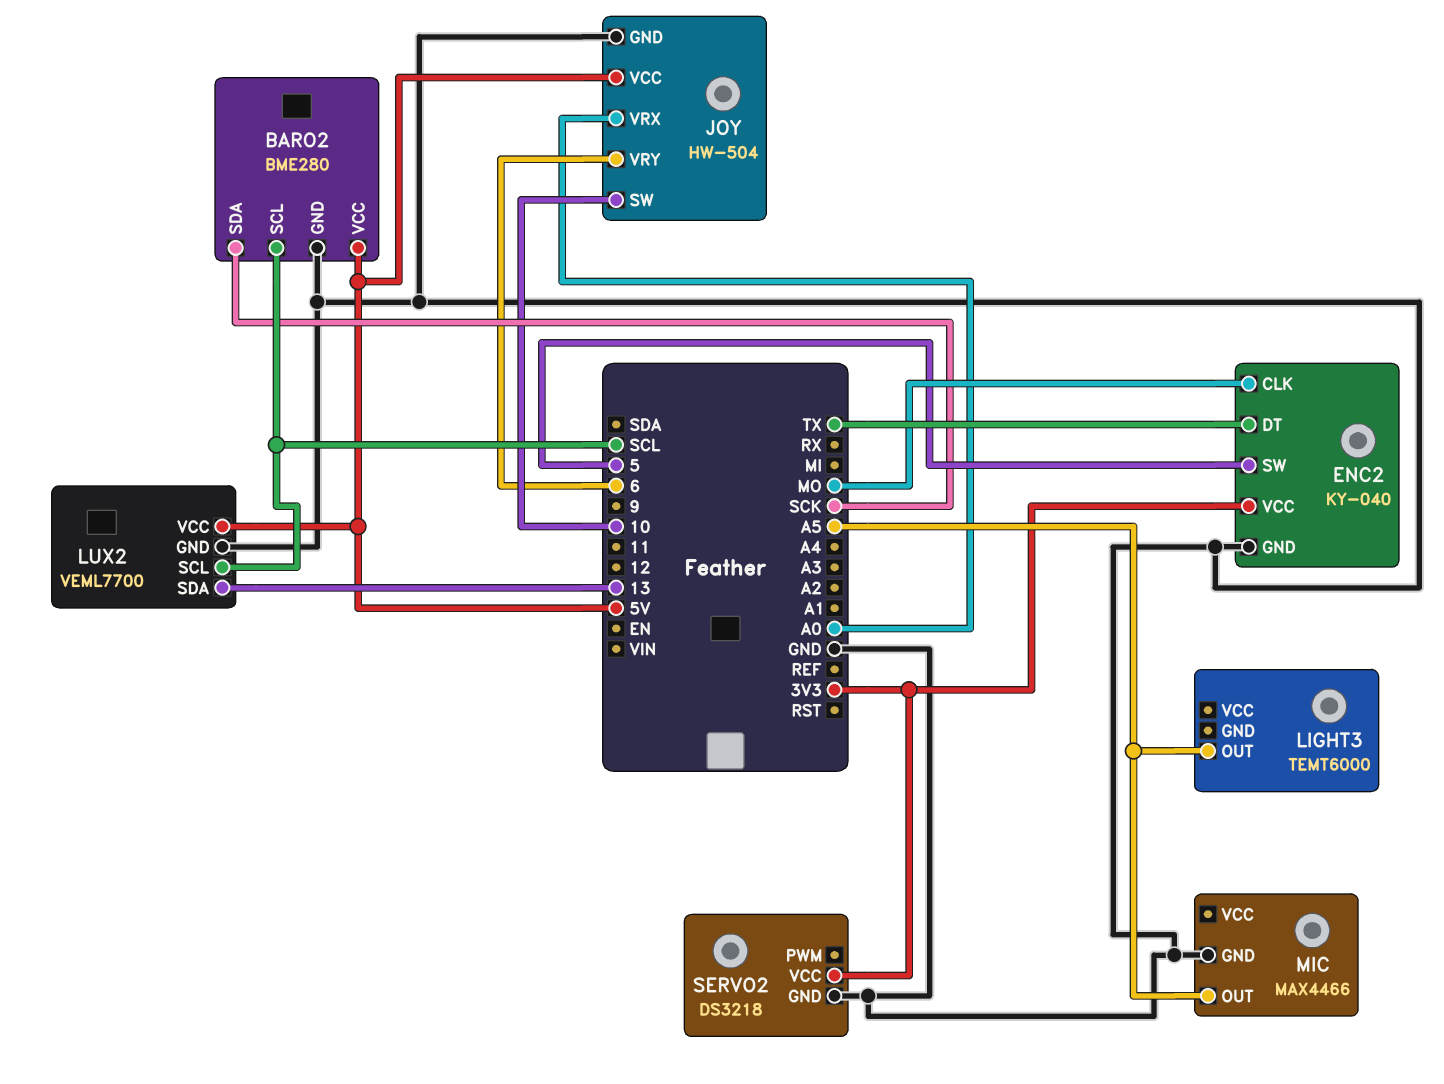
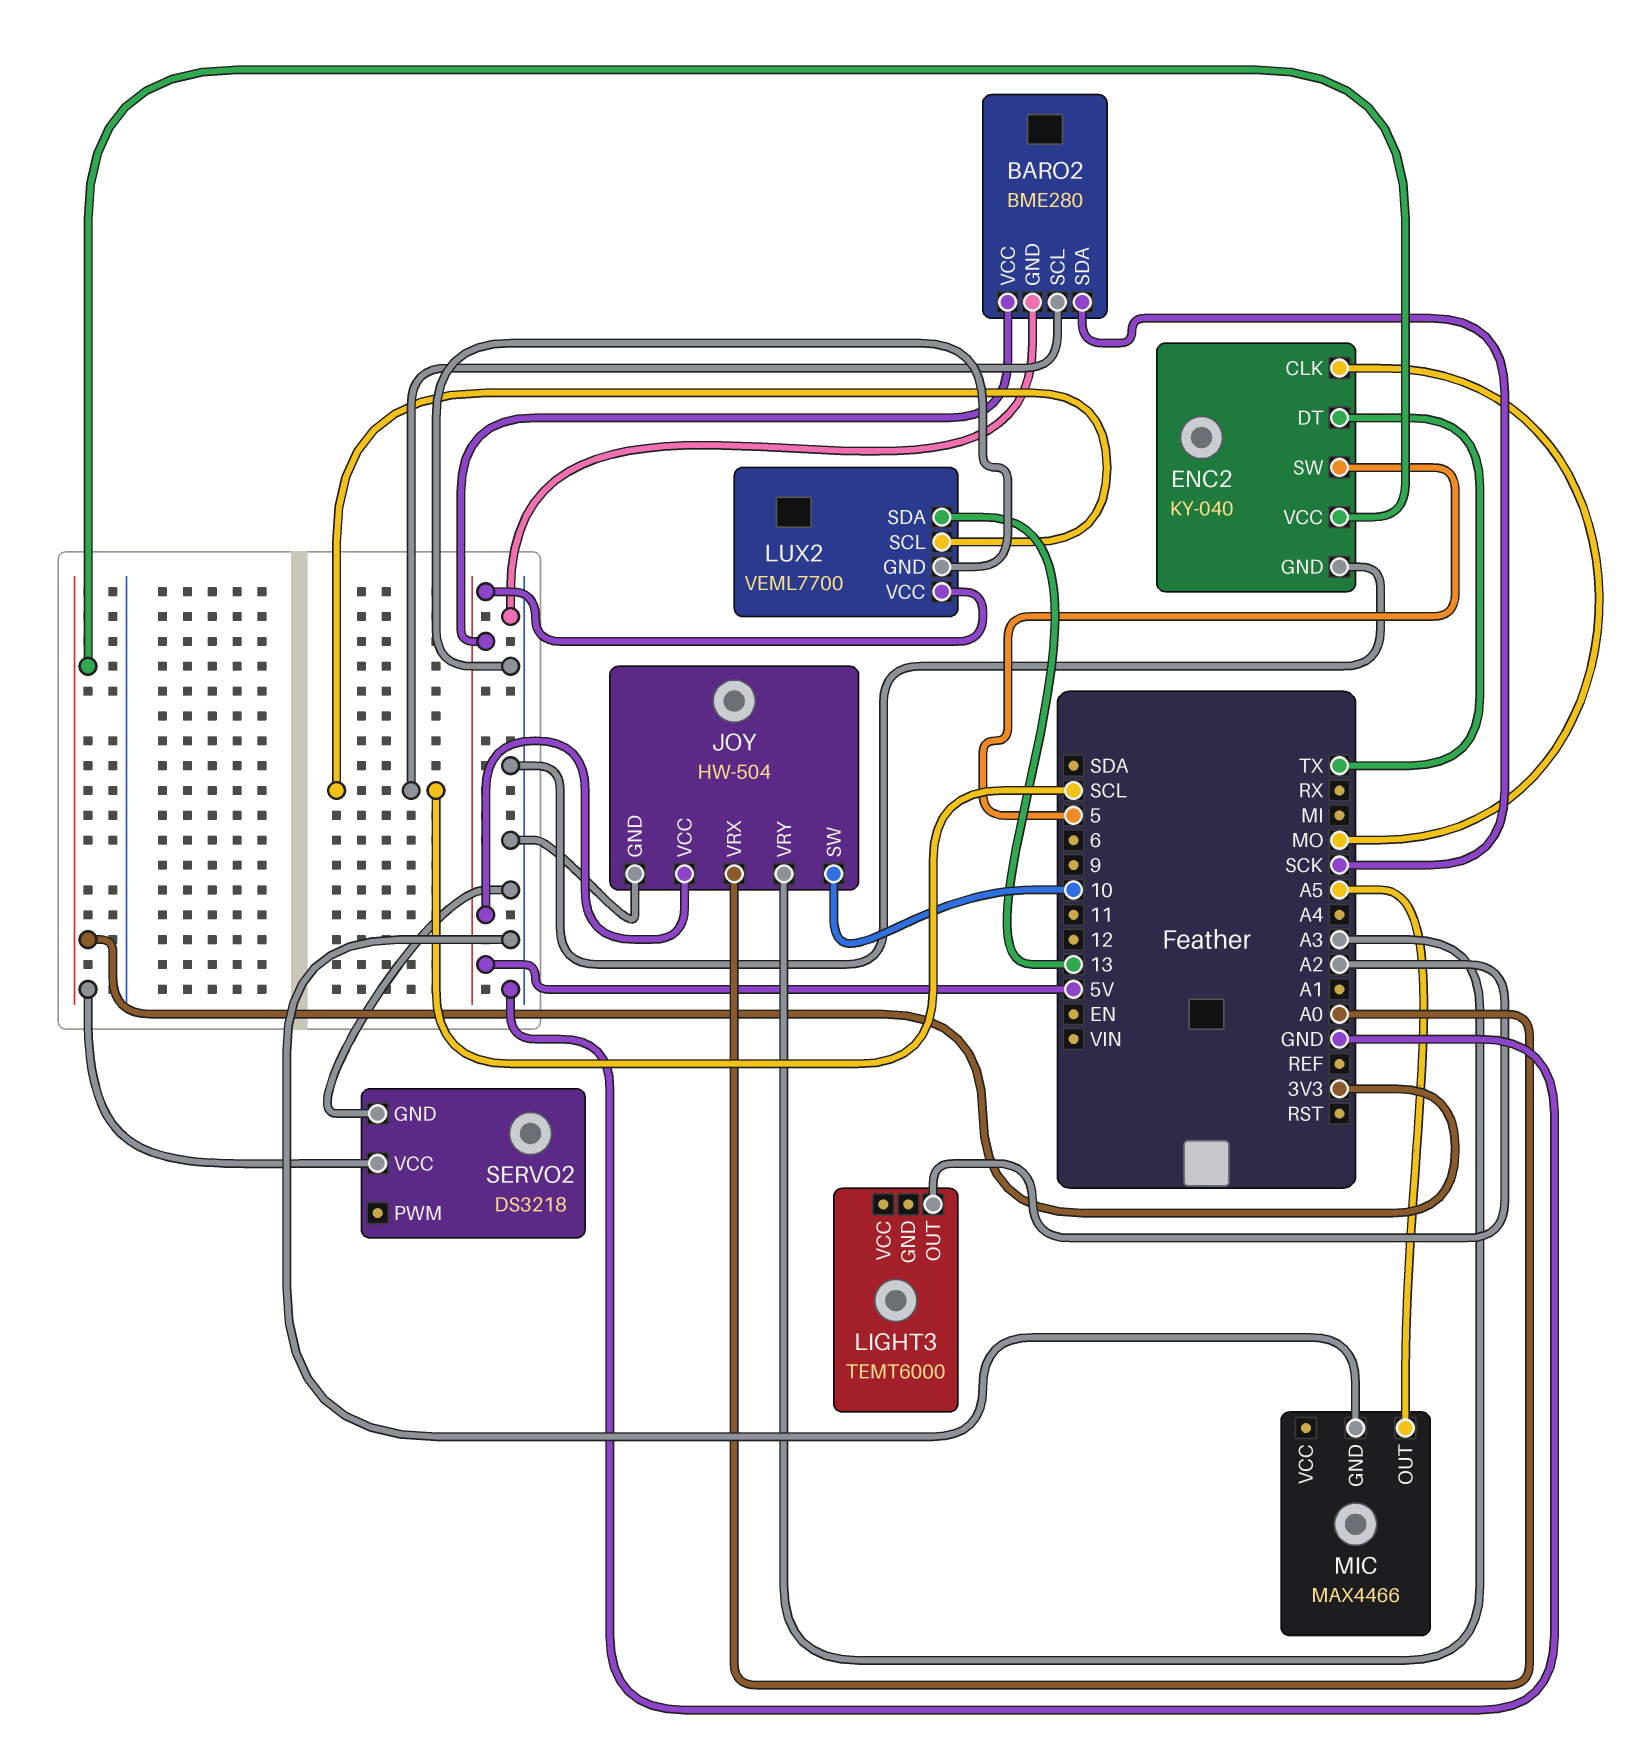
JOY pin VRY: 6 -> A3
LIGHT3 pin OUT: A5 -> A2

